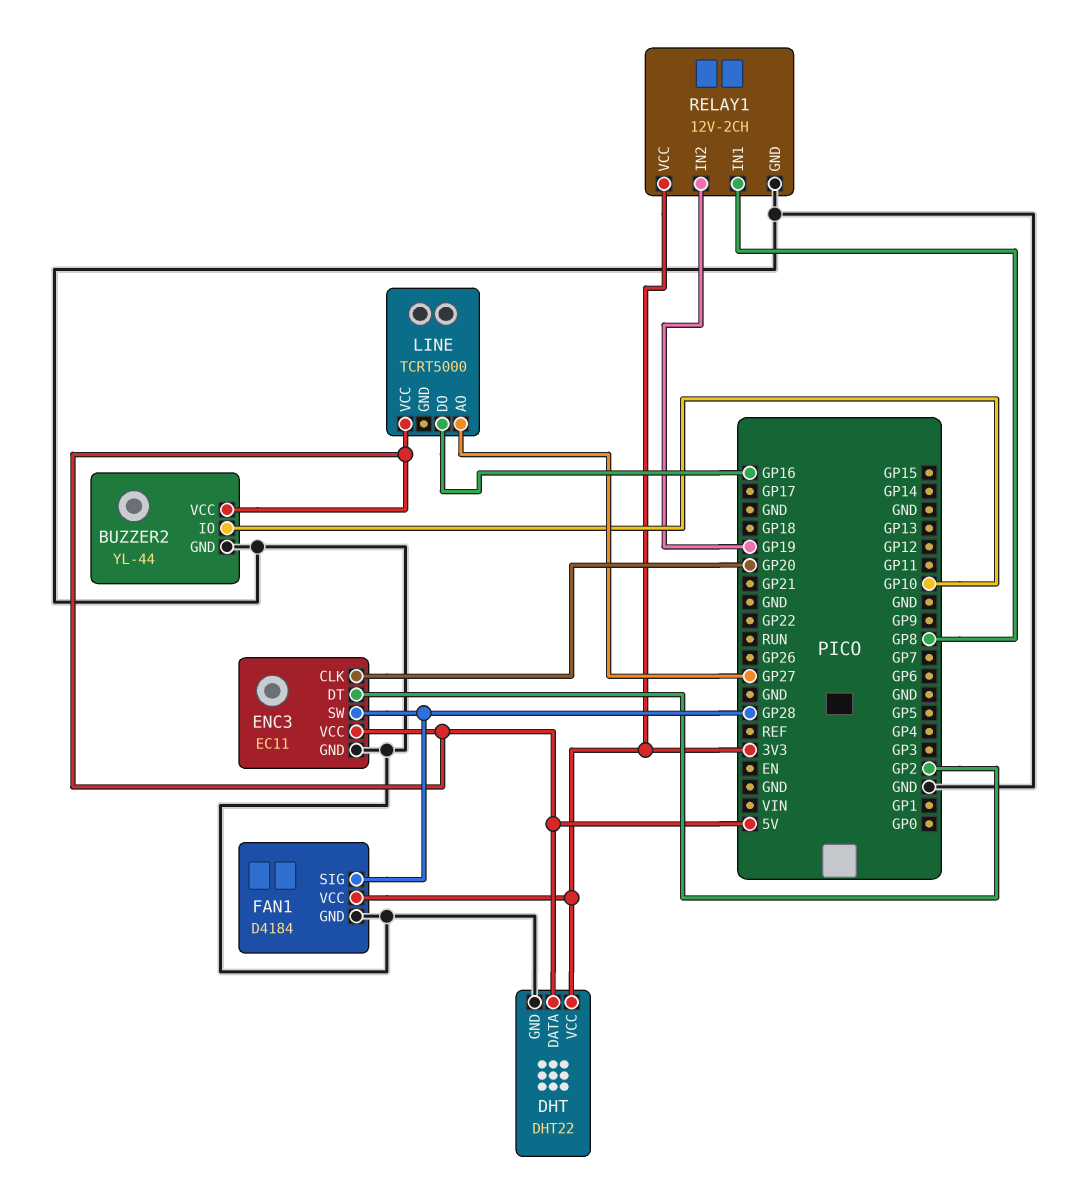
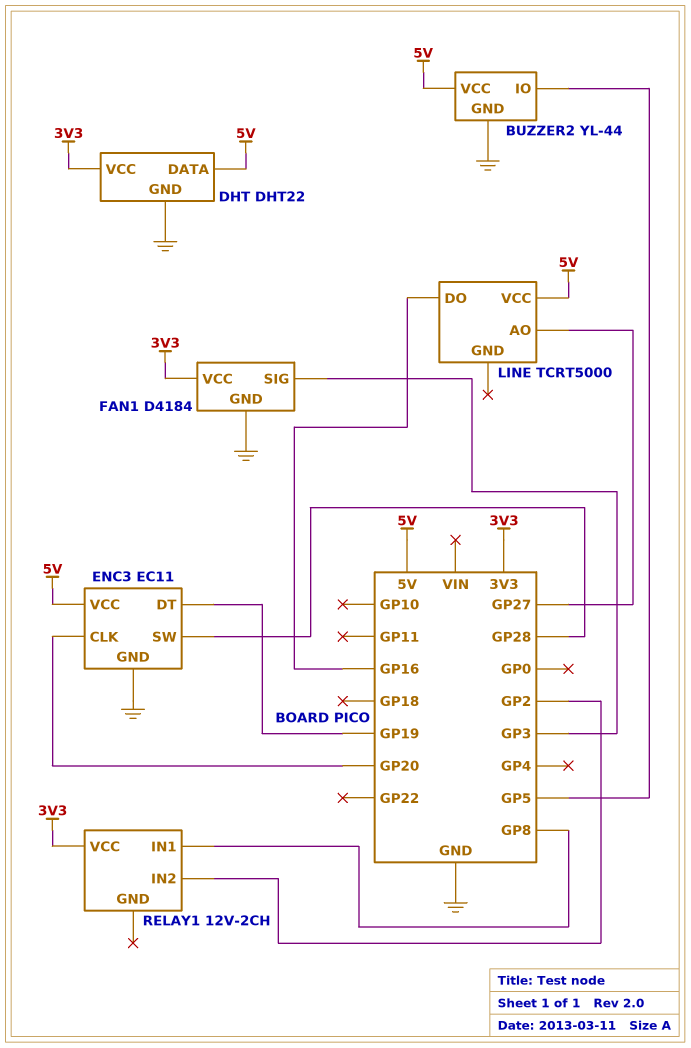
BUZZER2 pin IO: GP10 -> GP5
ENC3 pin DT: GP2 -> GP19
FAN1 pin SIG: GP28 -> GP3
RELAY1 pin GND: GND -> none
RELAY1 pin IN2: GP19 -> GP2

